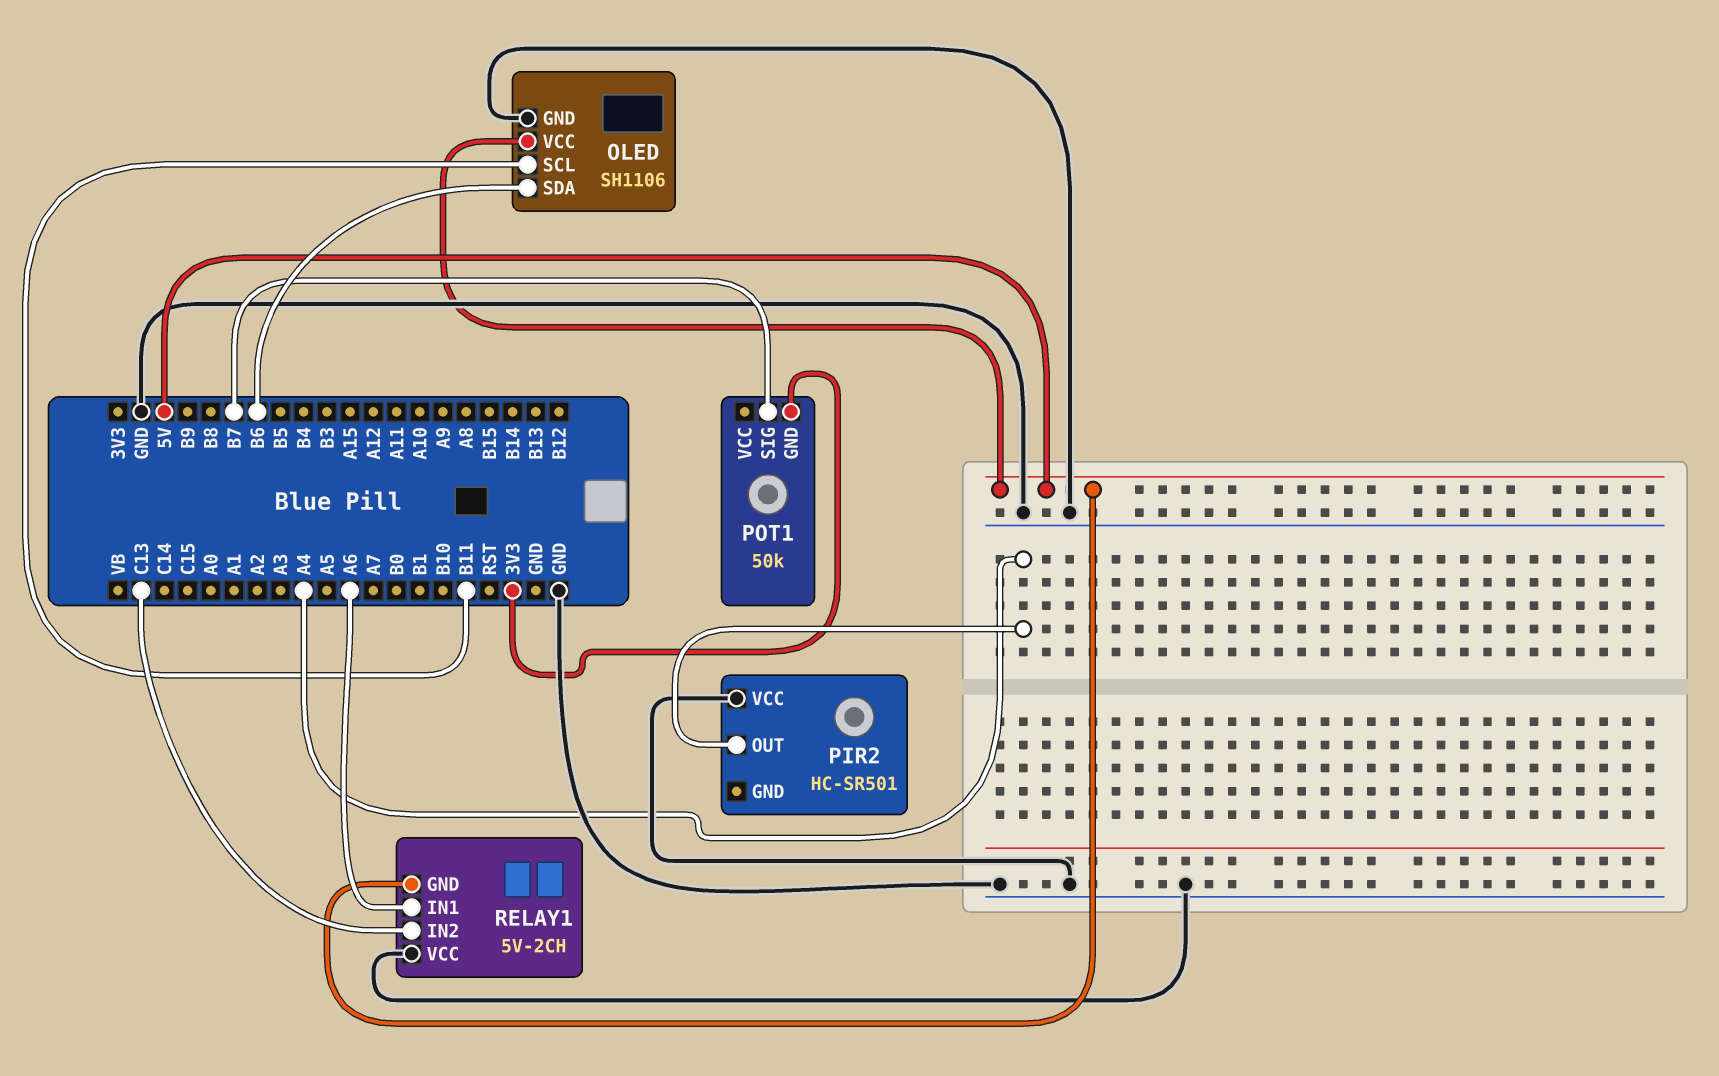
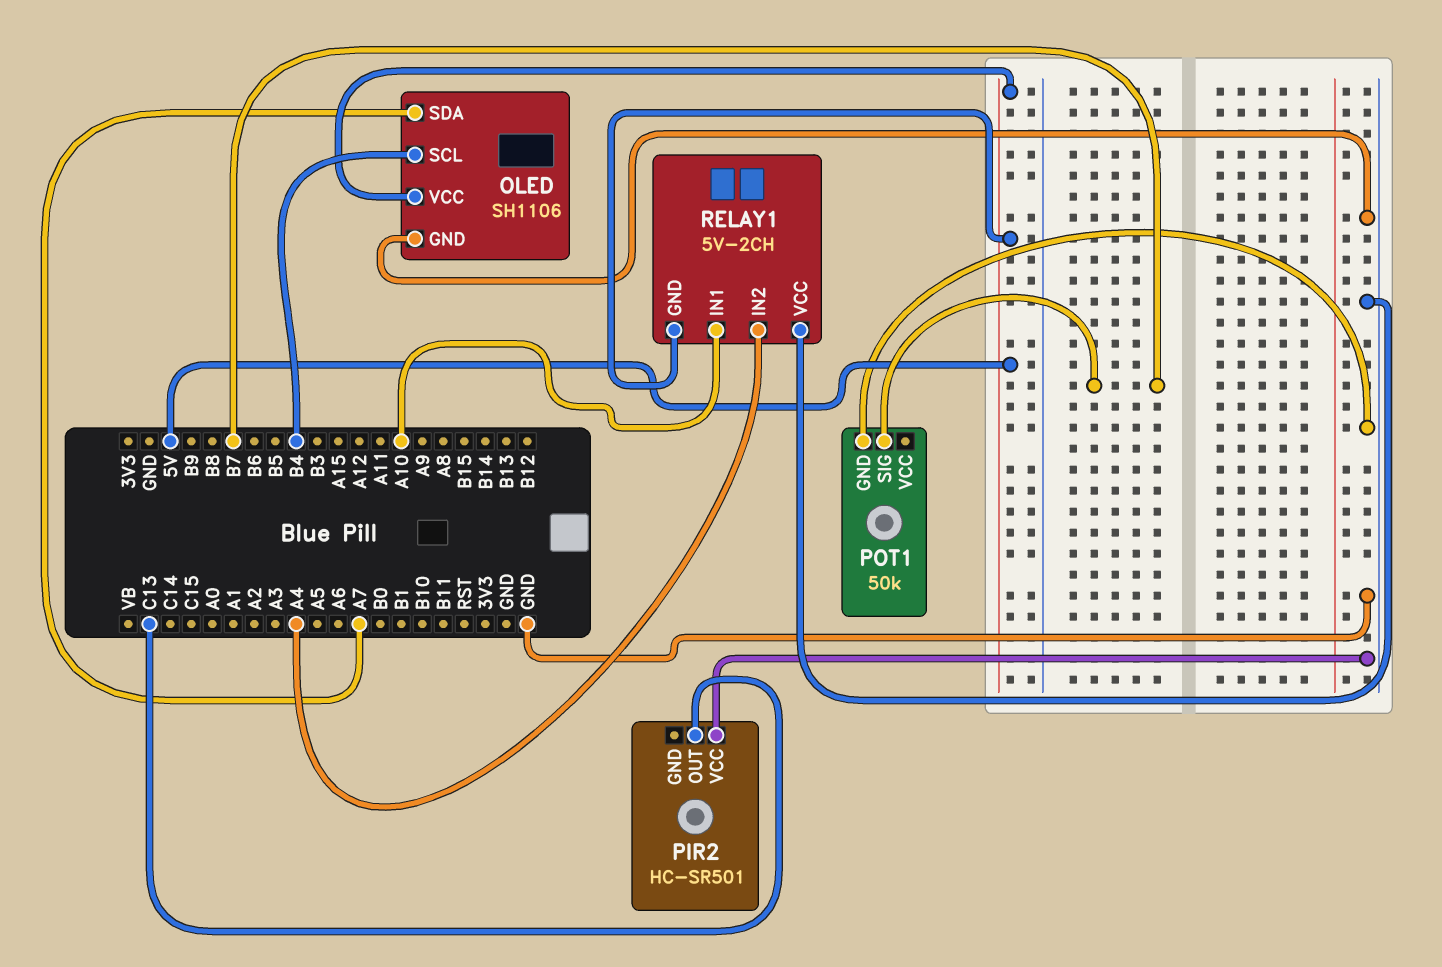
OLED pin SCL: B11 -> B4
OLED pin SDA: B6 -> A7
PIR2 pin OUT: A4 -> C13
POT1 pin GND: 3V3 -> GND
RELAY1 pin IN1: A6 -> A10
RELAY1 pin IN2: C13 -> A4

